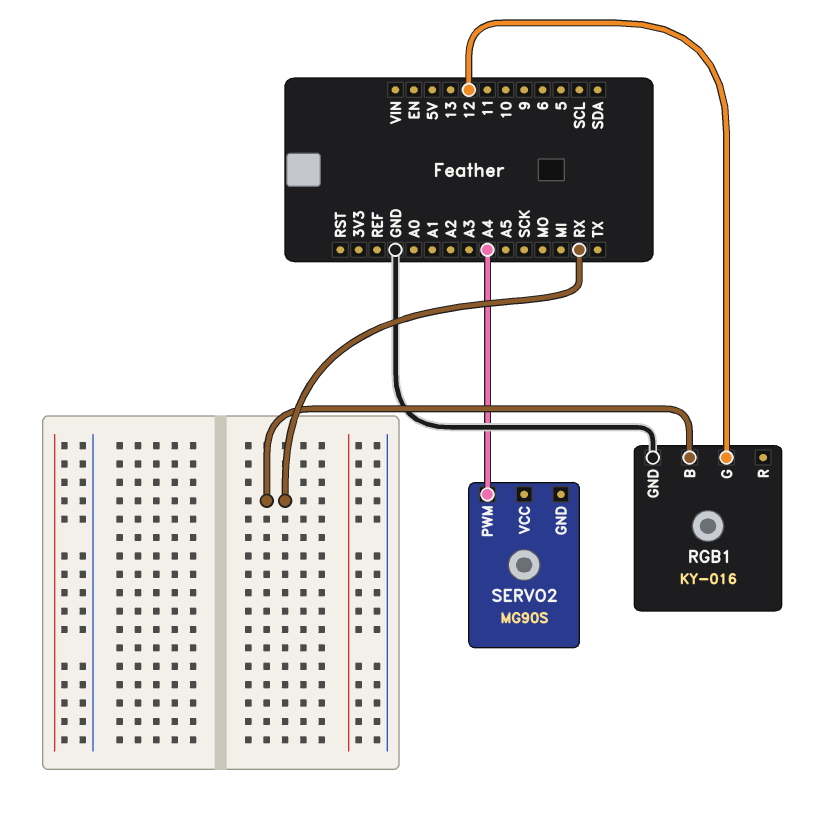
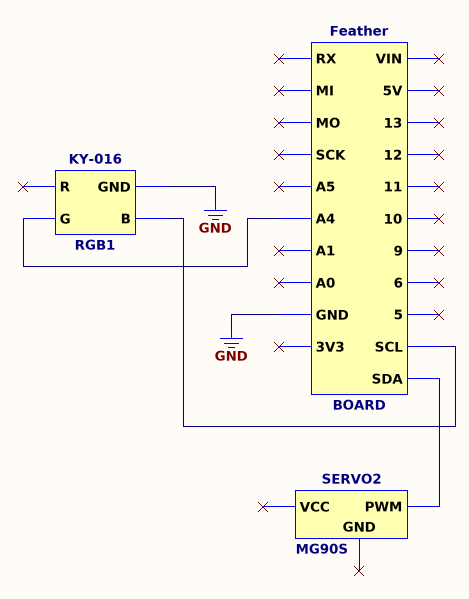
RGB1 pin B: RX -> SCL
RGB1 pin G: 12 -> A4
SERVO2 pin PWM: A4 -> SDA

